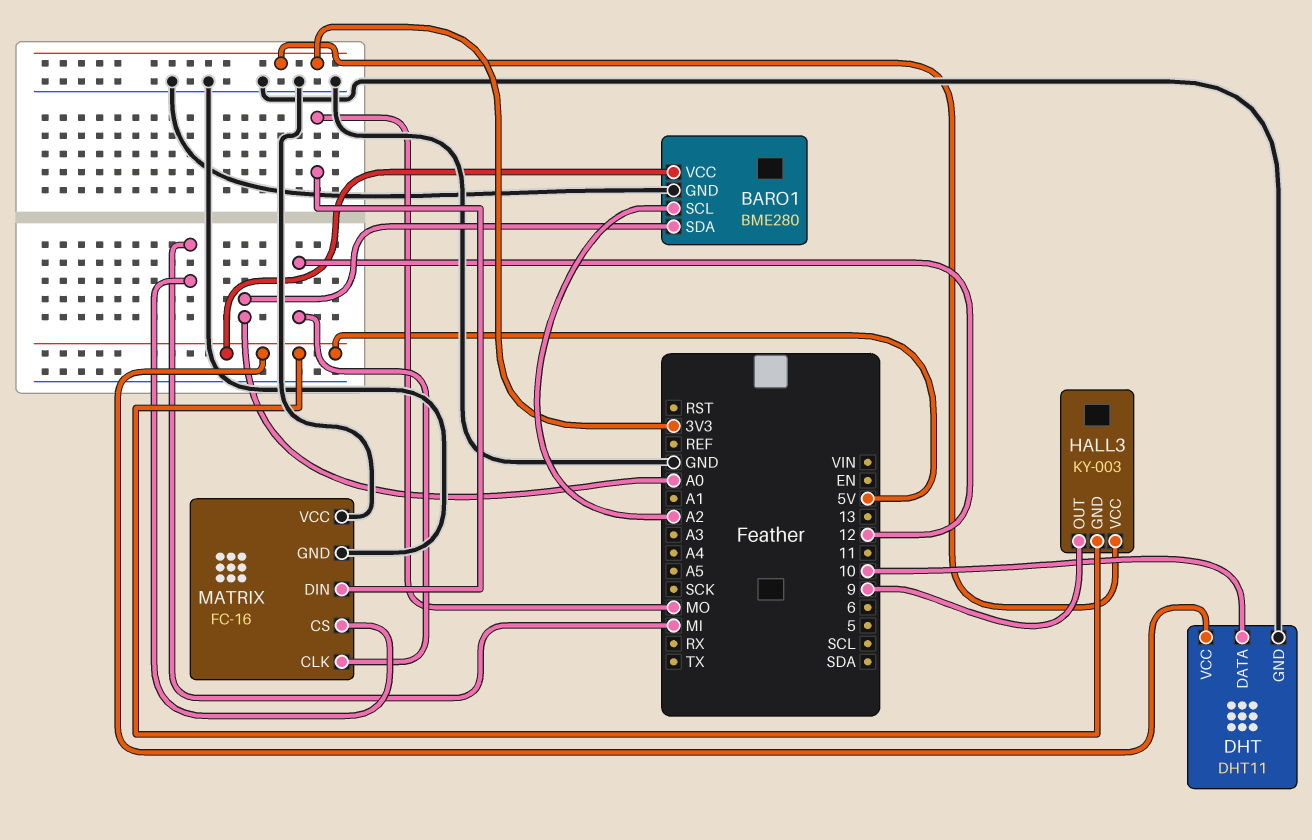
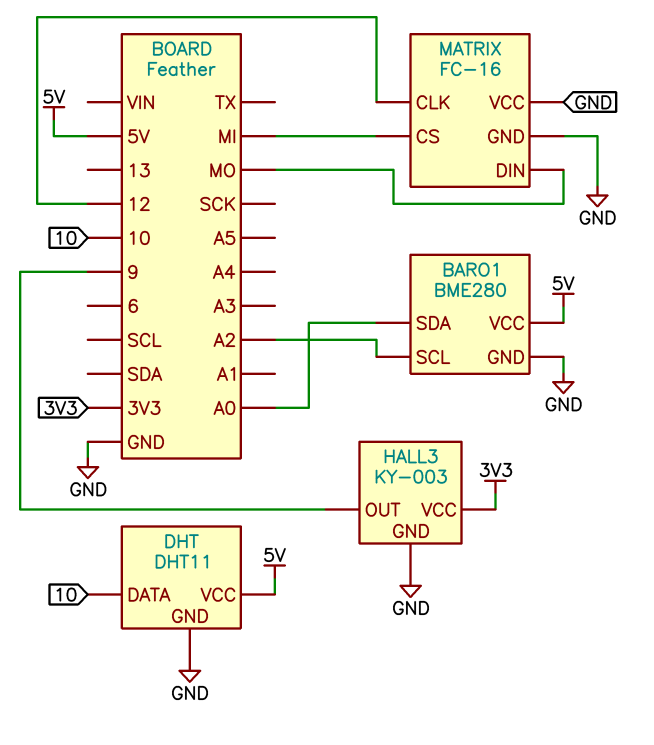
HALL3 pin GND: 5V -> GND

